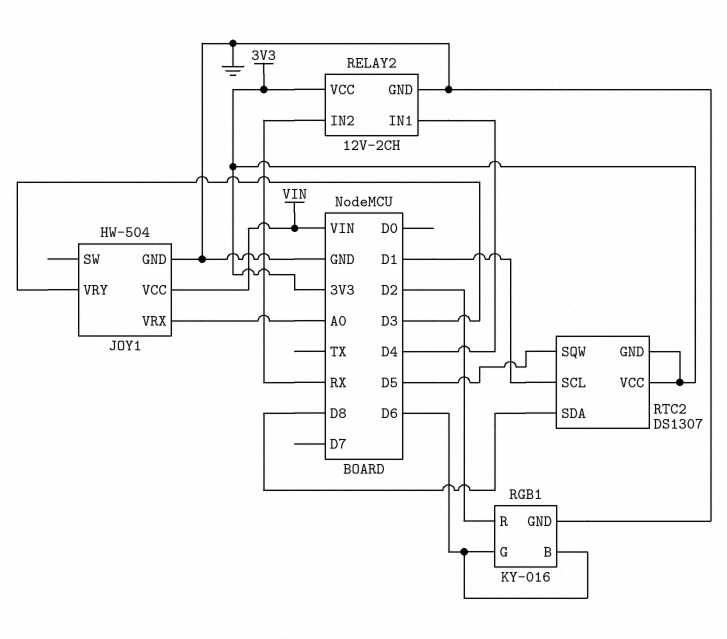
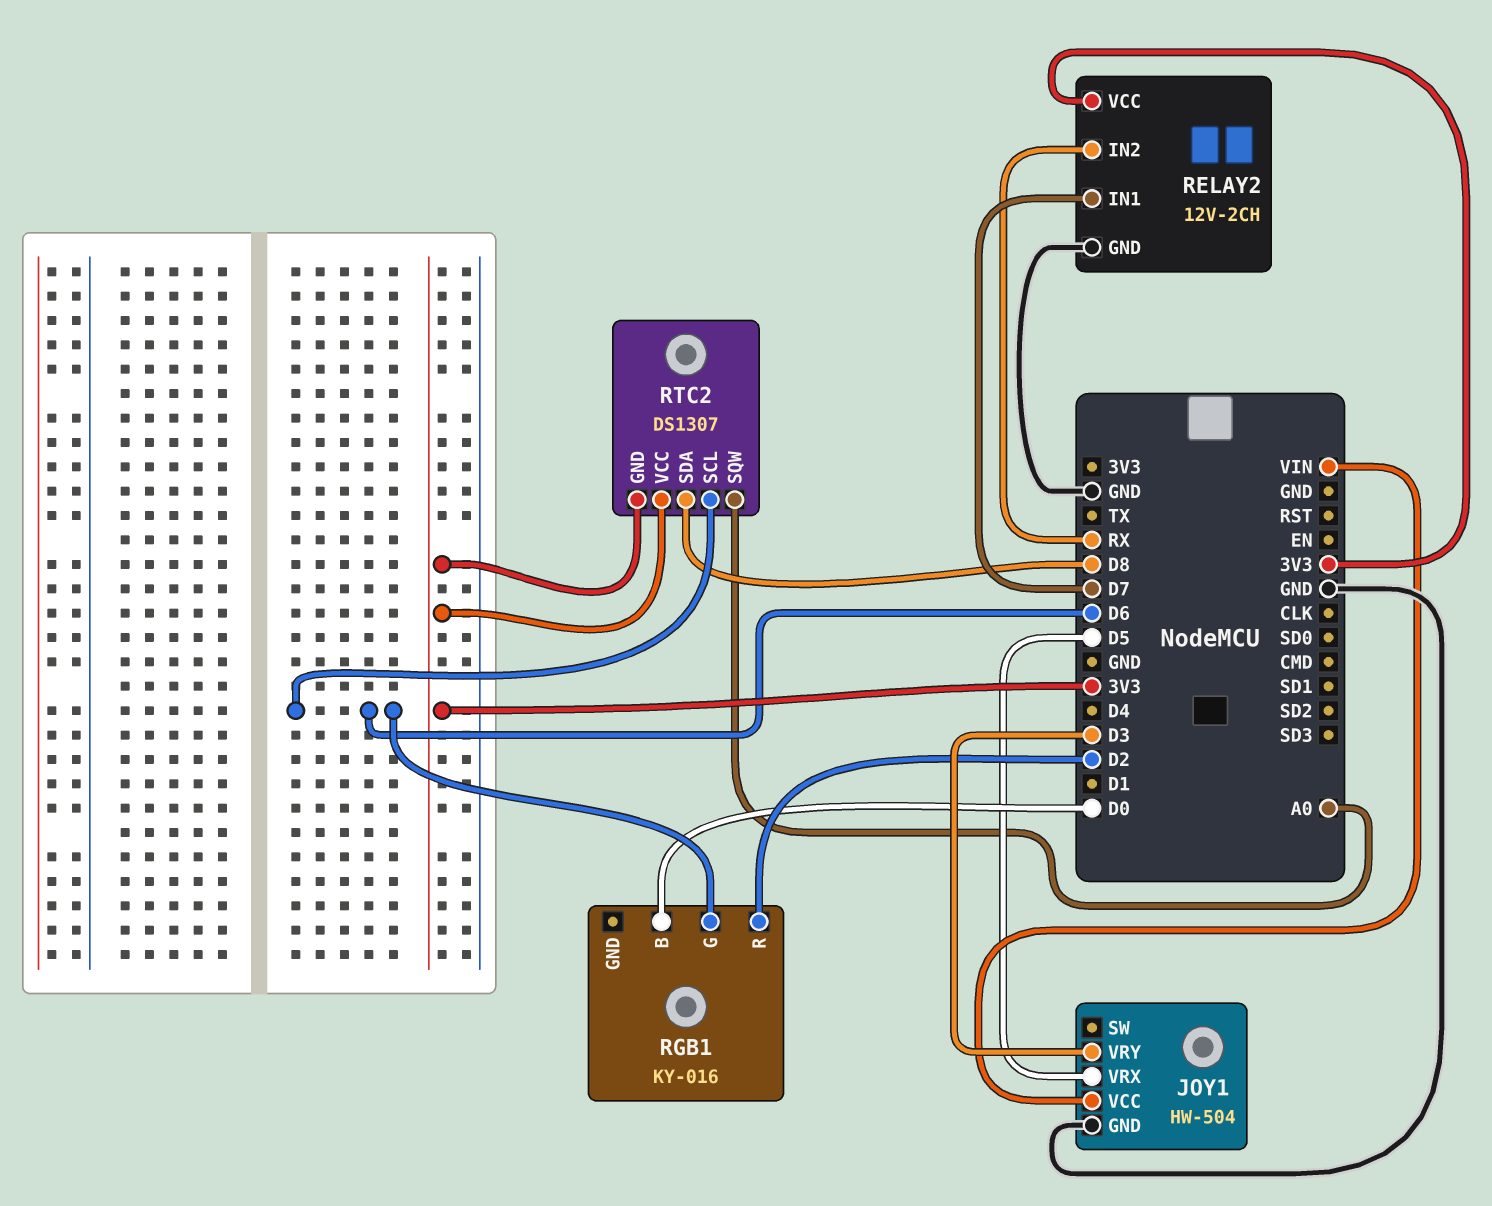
JOY1 pin VRX: A0 -> D5
RELAY2 pin IN1: D4 -> D7
RGB1 pin B: D6 -> D0
RGB1 pin GND: GND -> none
RTC2 pin SCL: D1 -> D6
RTC2 pin SQW: D5 -> A0

